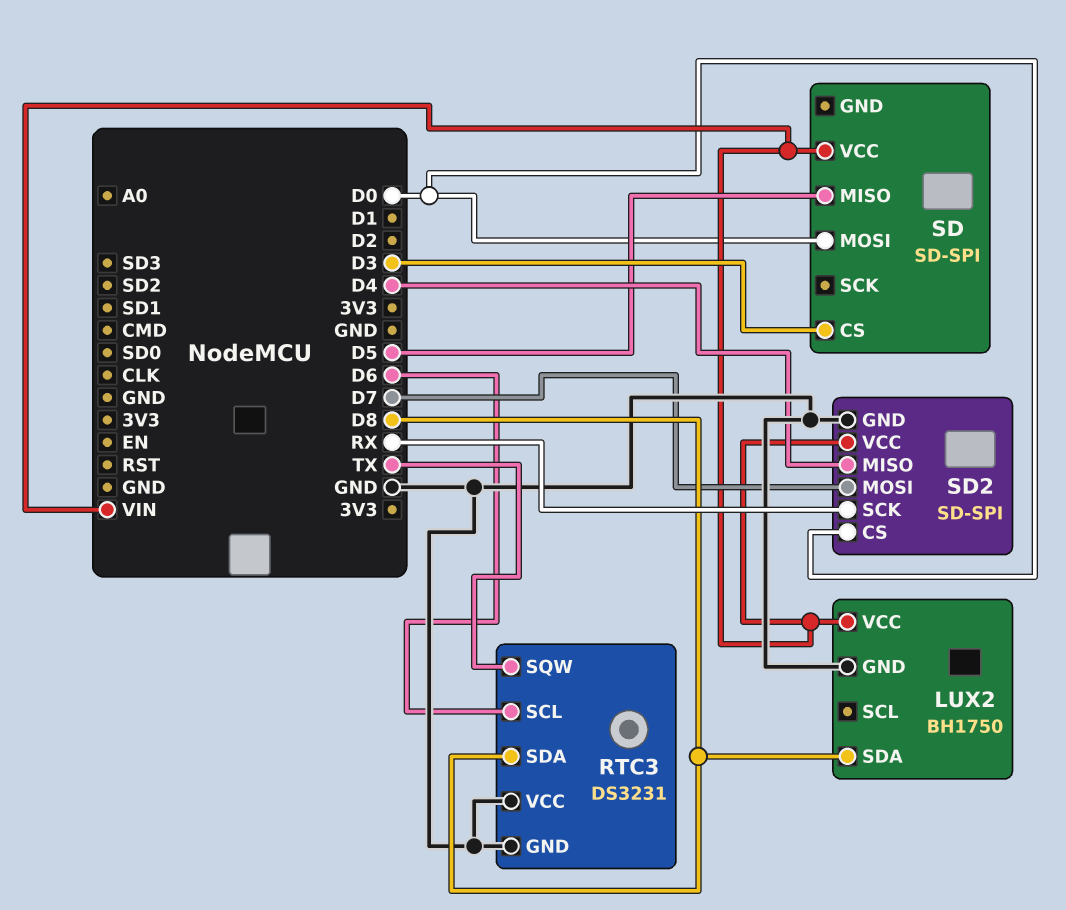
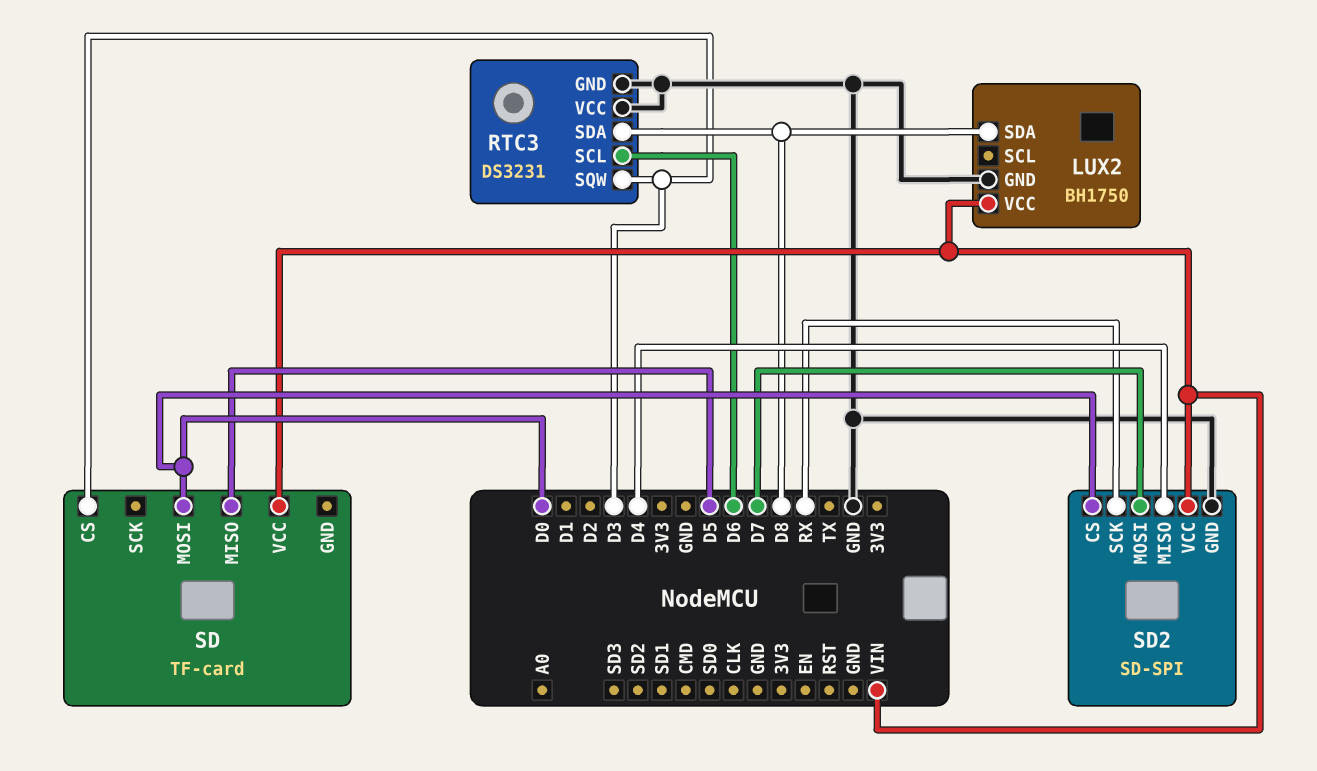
RTC3 pin SQW: TX -> D3
SD: SD-SPI -> TF-card

